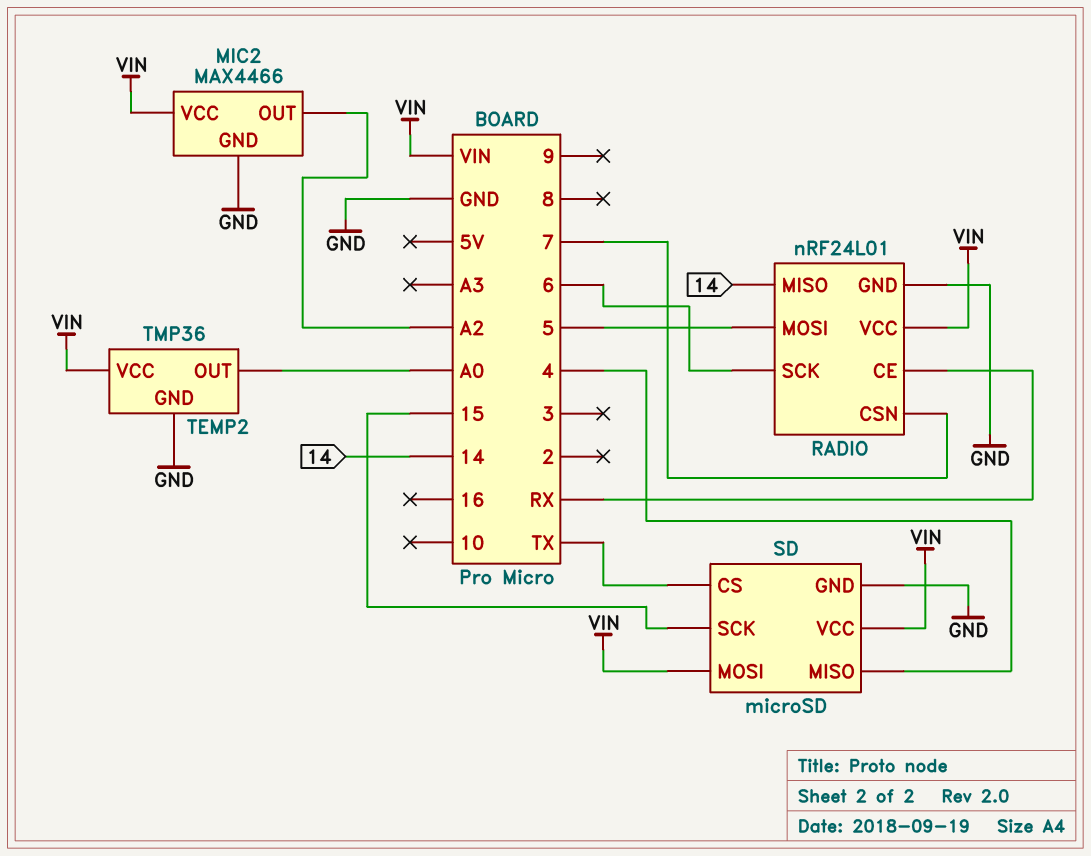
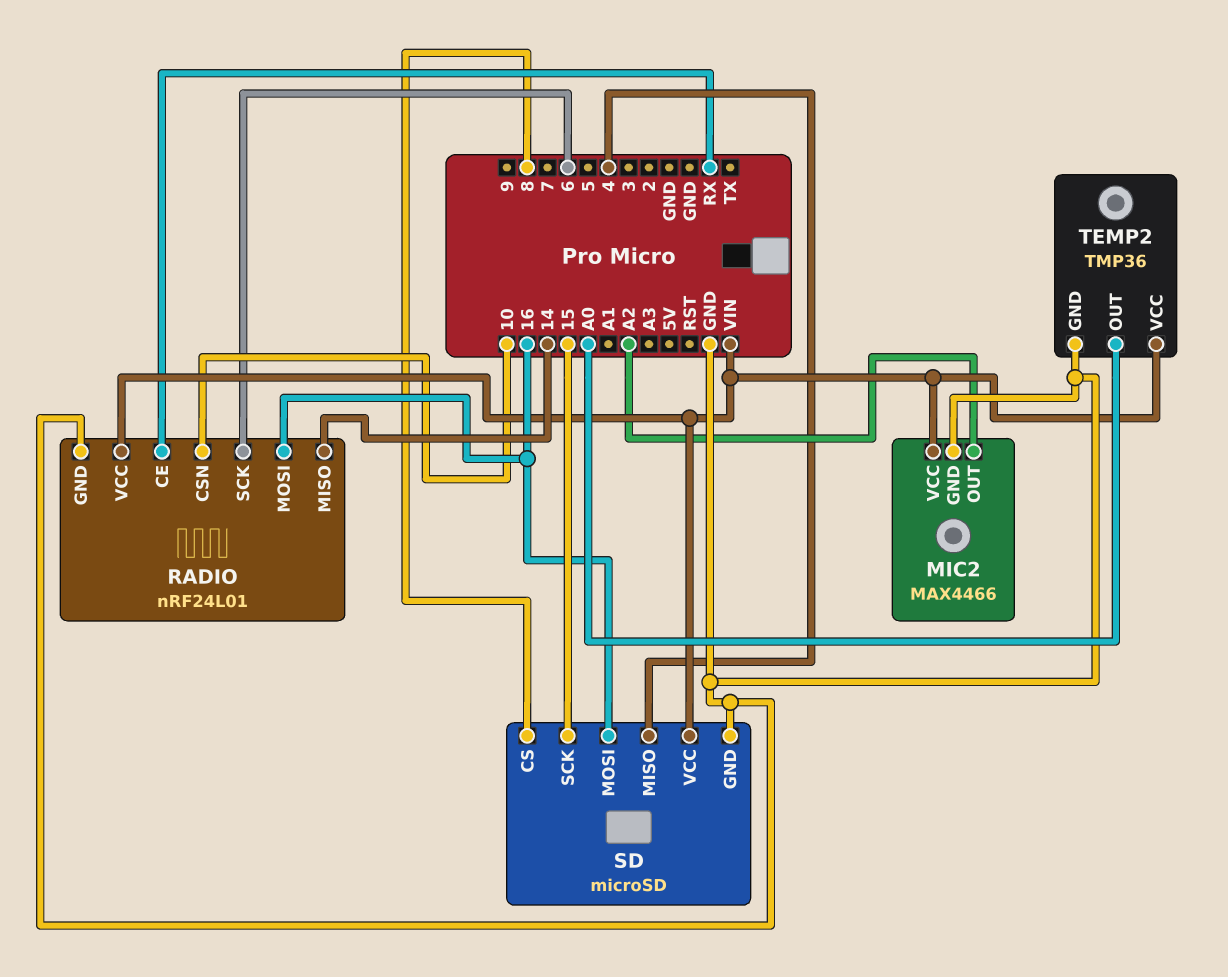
RADIO pin CSN: 7 -> 10
RADIO pin MOSI: 5 -> 16
SD pin CS: TX -> 8
SD pin MOSI: VIN -> 16

